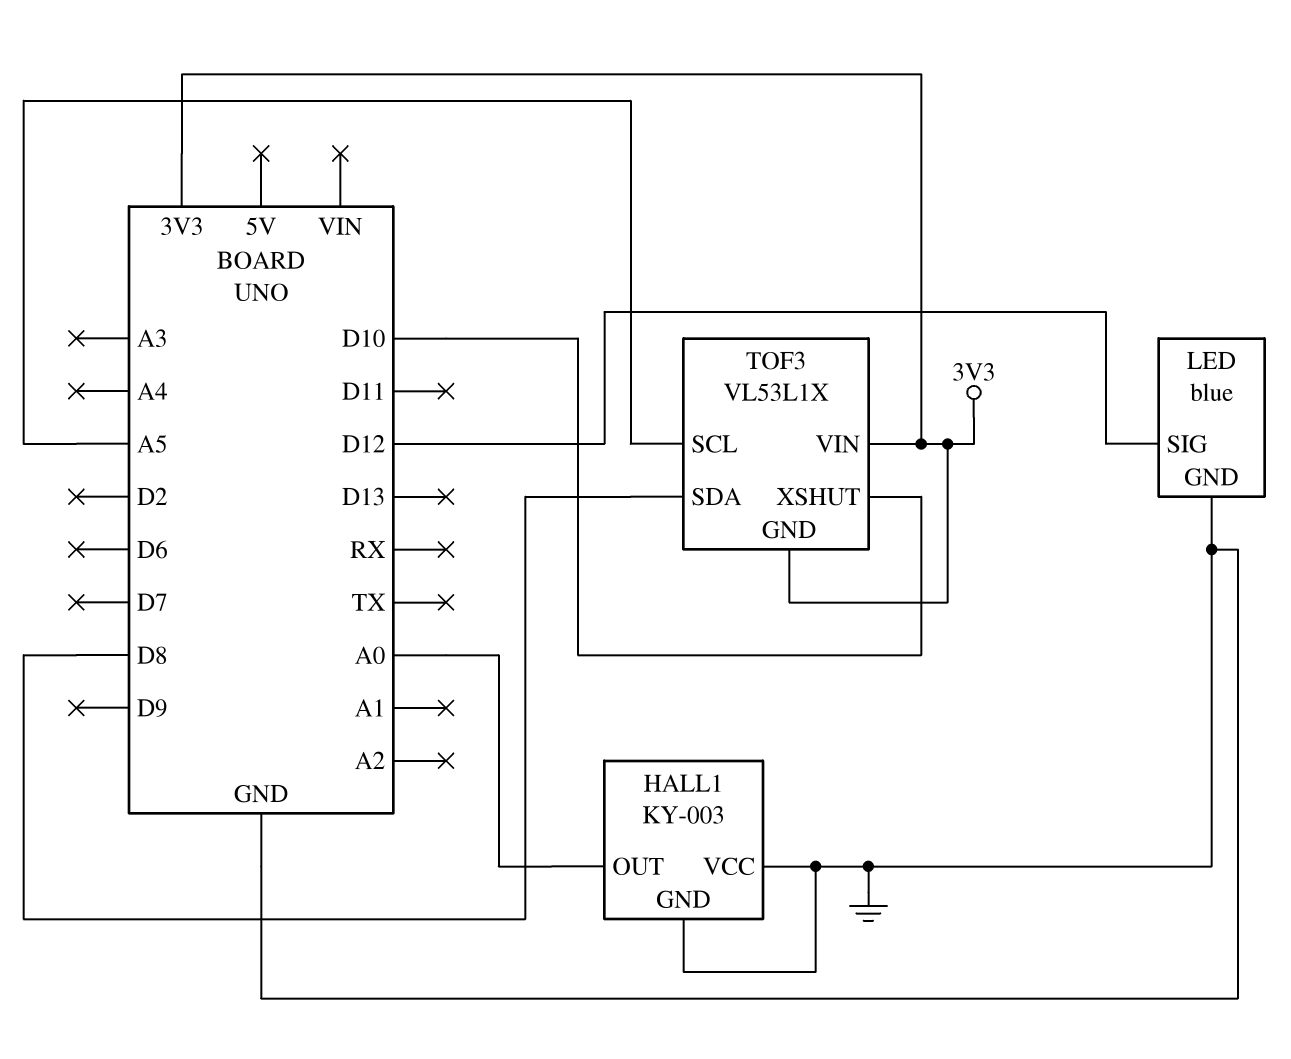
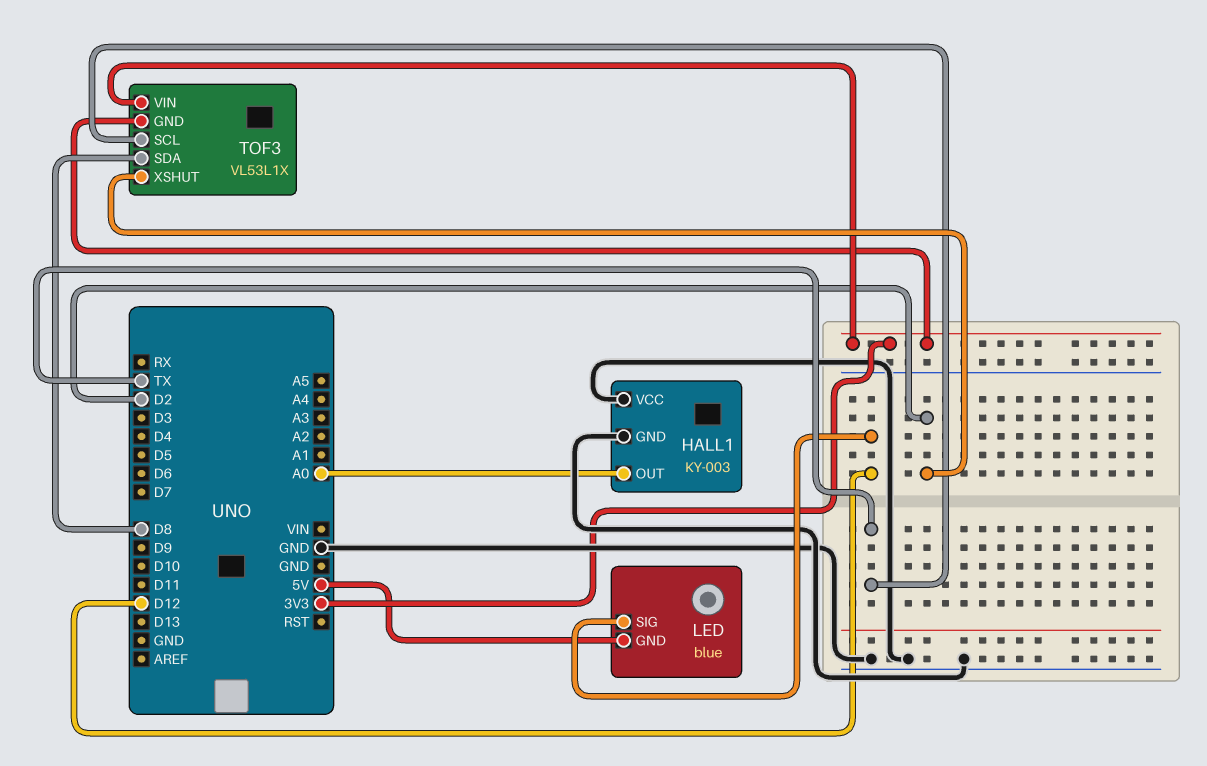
LED pin GND: GND -> 5V
TOF3 pin SCL: A5 -> TX
TOF3 pin XSHUT: D10 -> D2

